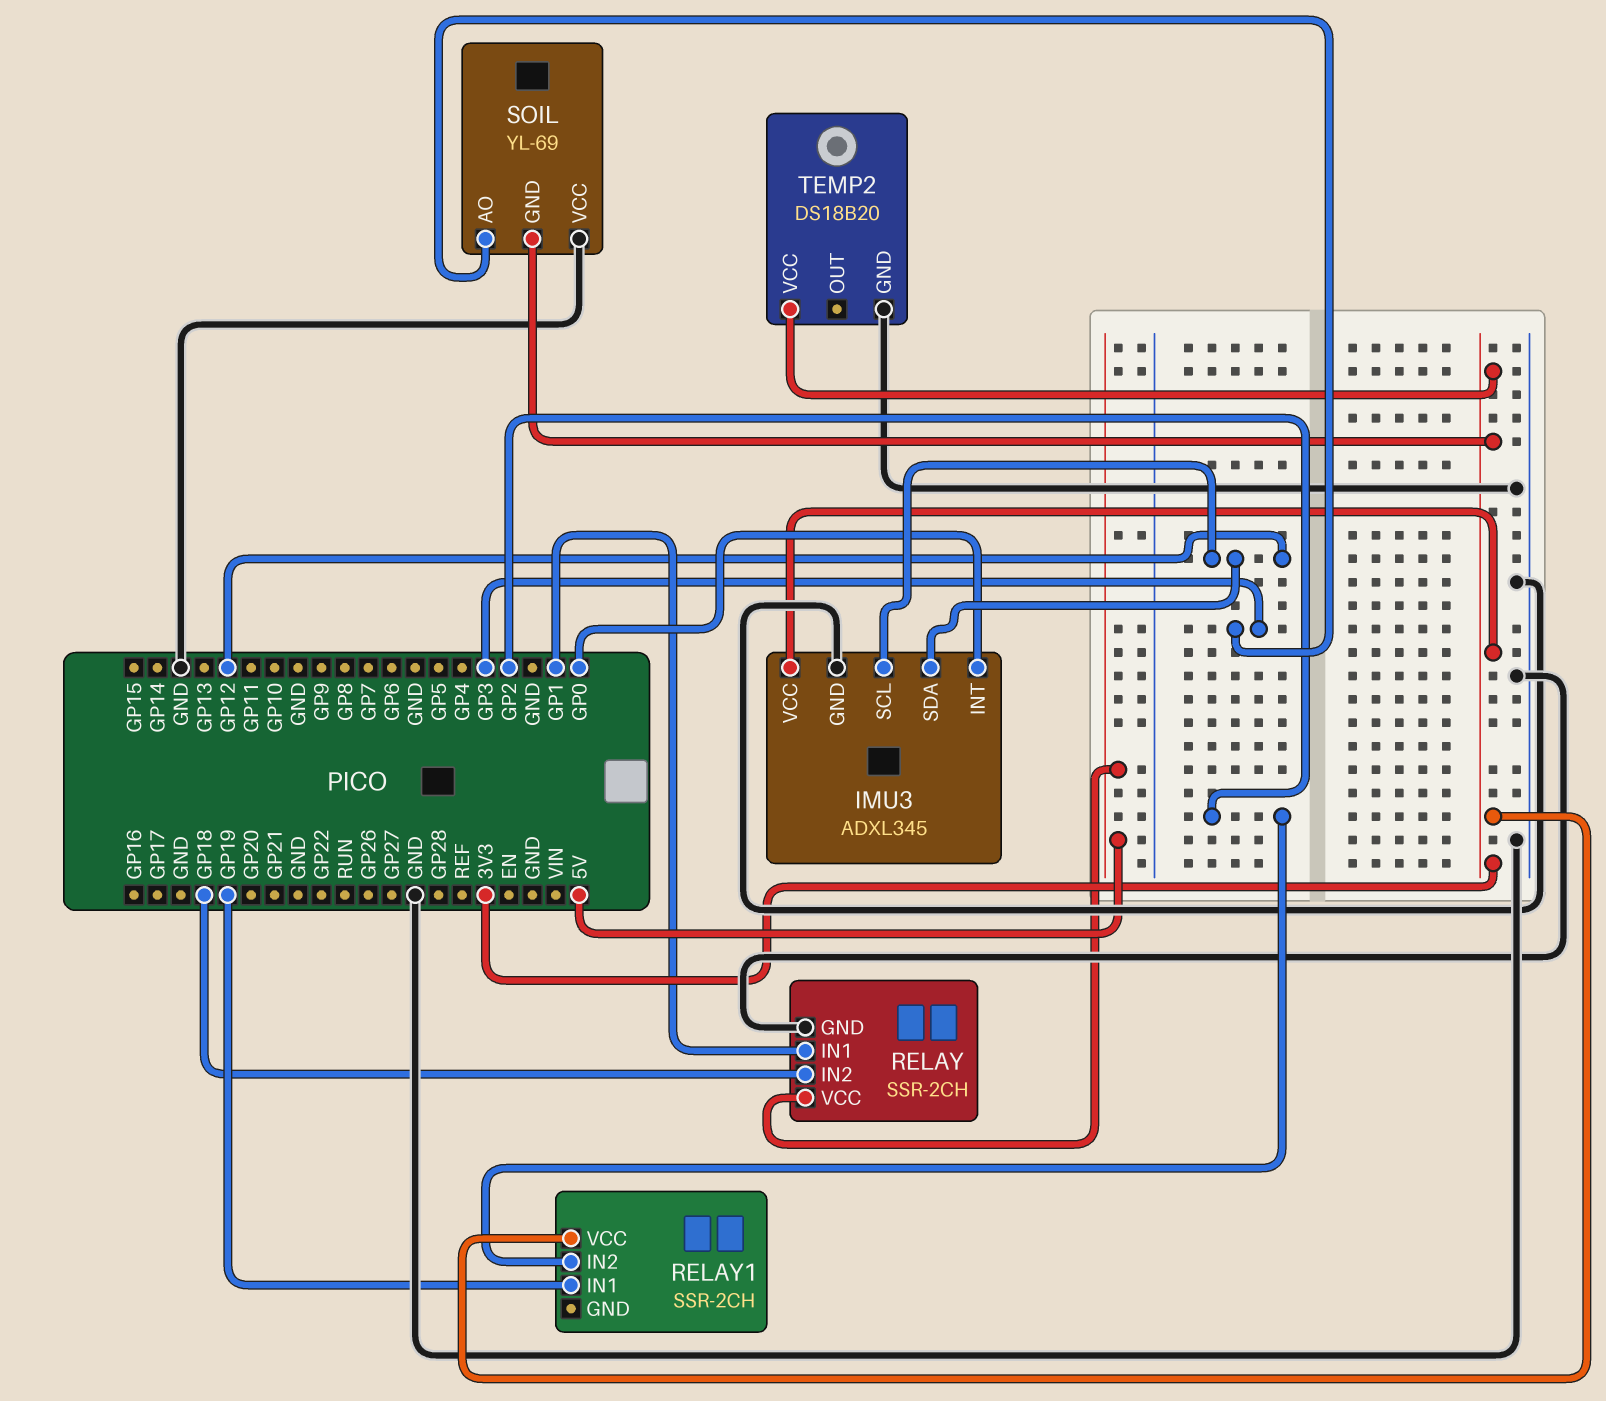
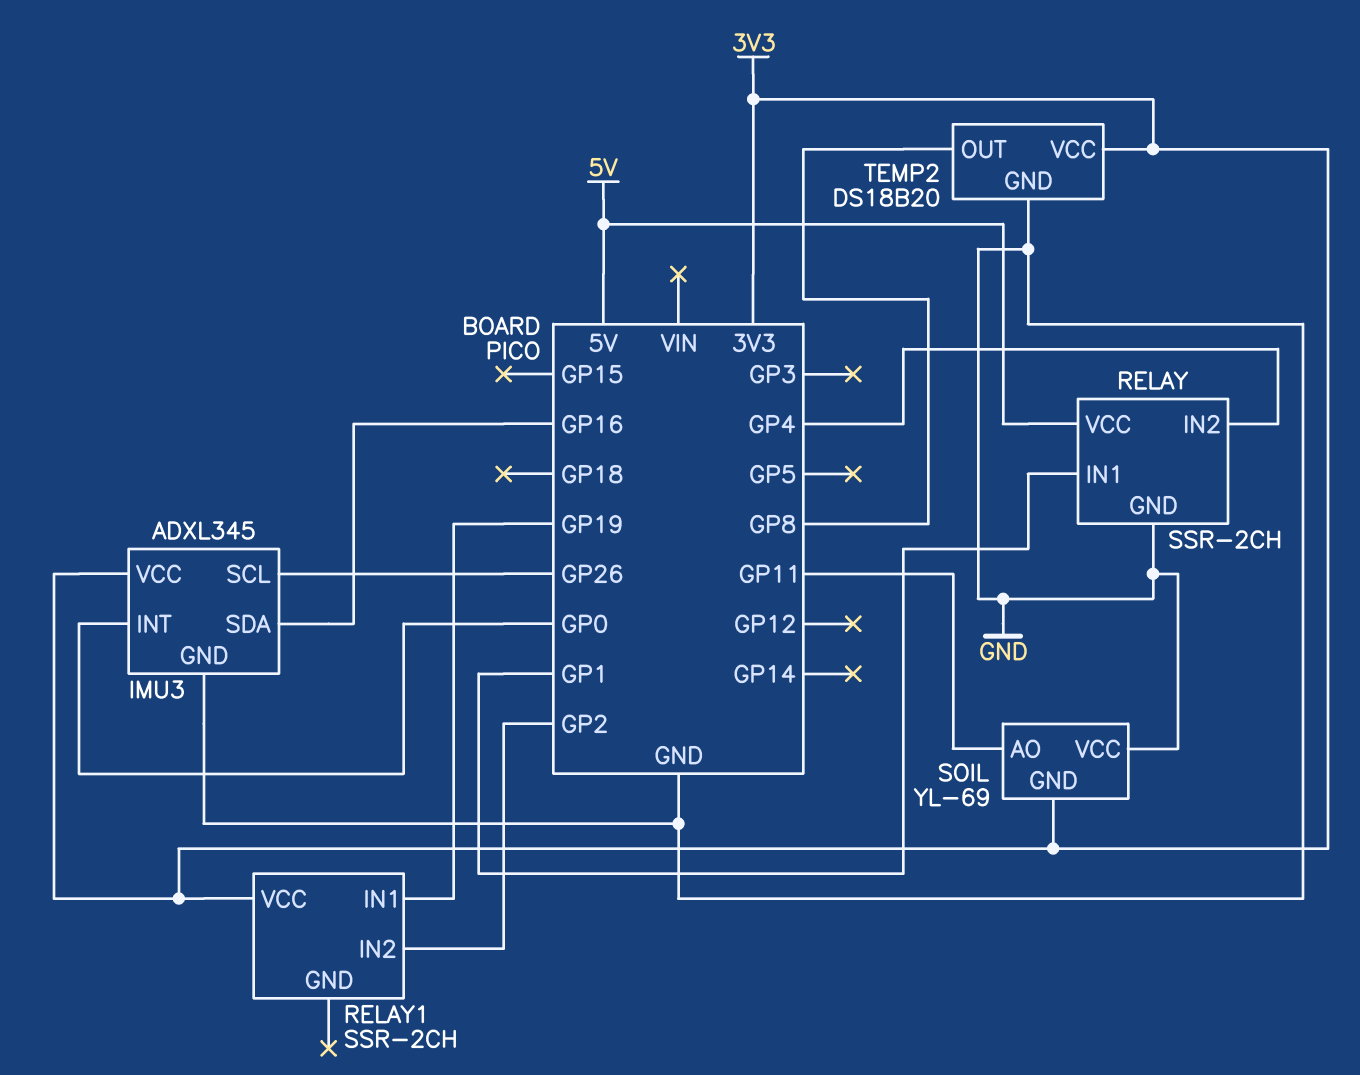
IMU3 pin SCL: GP12 -> GP26
IMU3 pin SDA: GP12 -> GP16
RELAY pin IN2: GP18 -> GP4
SOIL pin AO: GP3 -> GP11
TEMP2 pin OUT: none -> GP8

